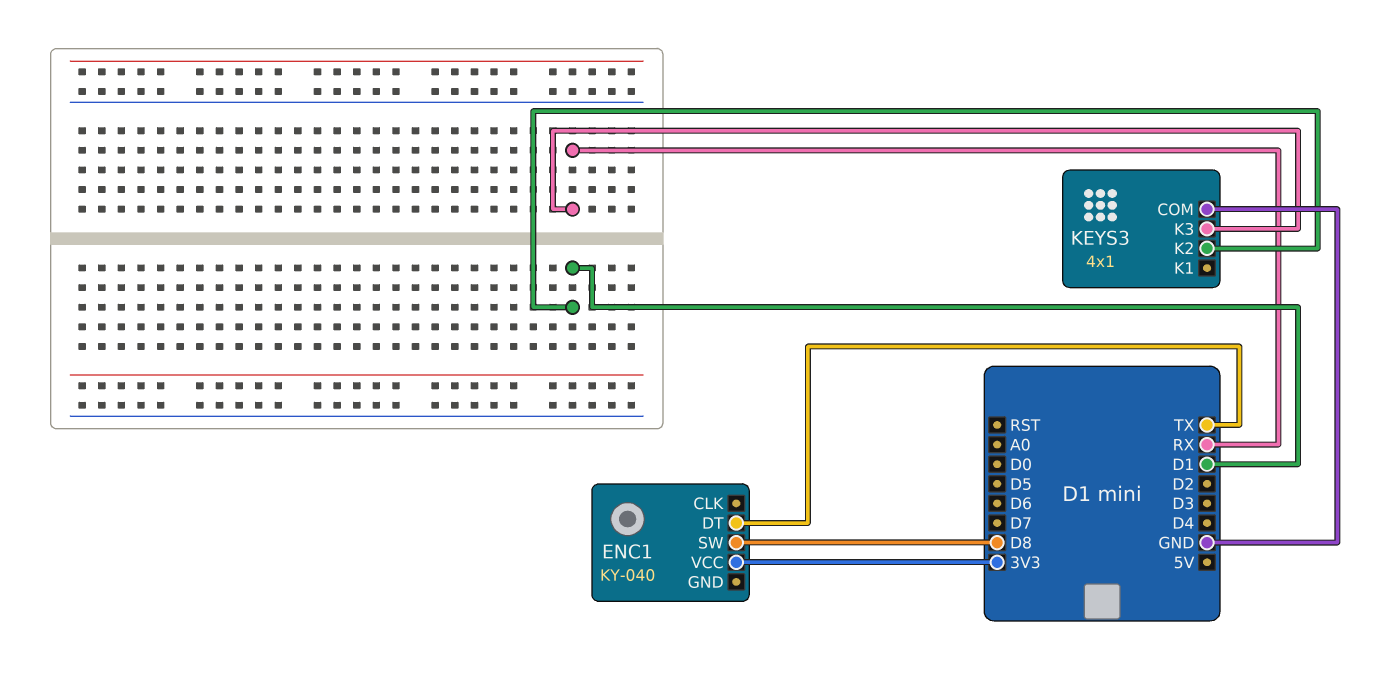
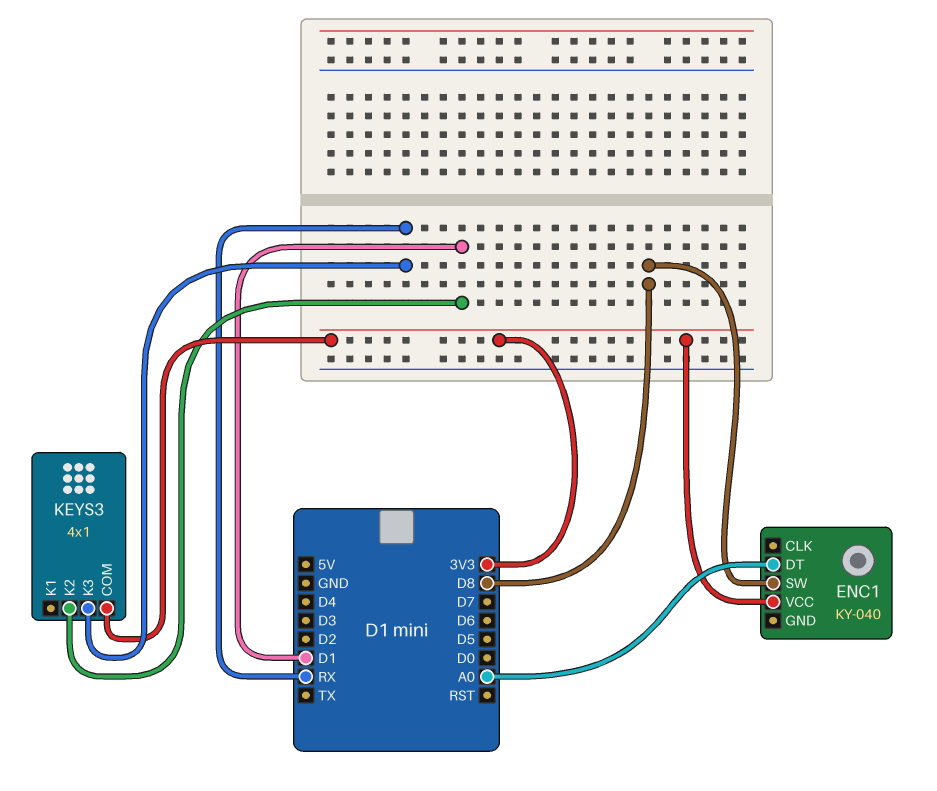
ENC1 pin DT: TX -> A0
KEYS3 pin COM: GND -> 3V3

